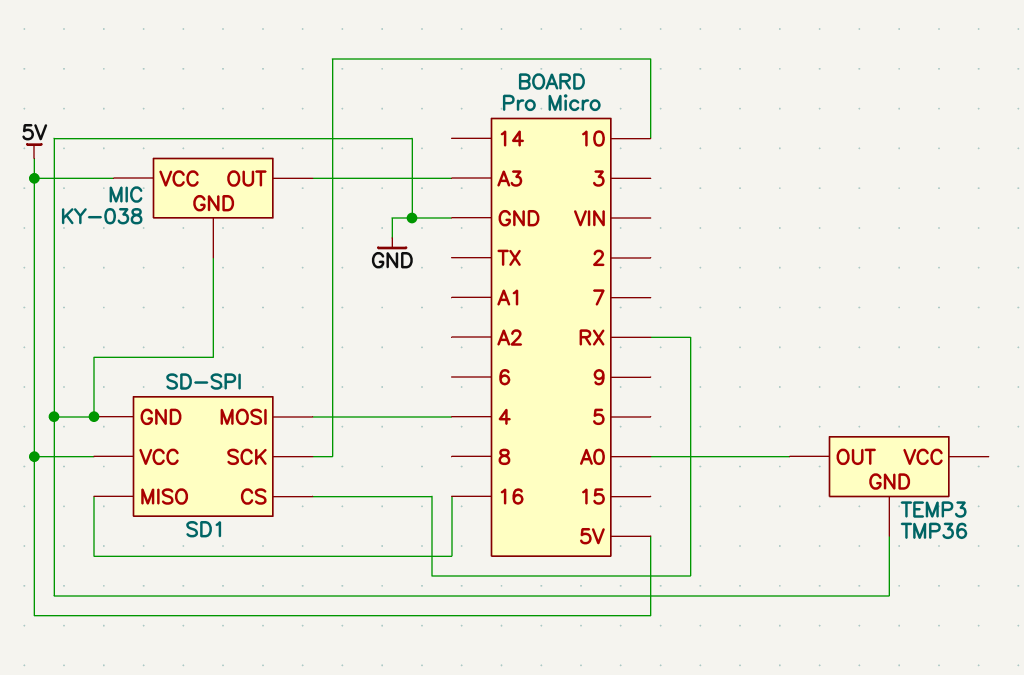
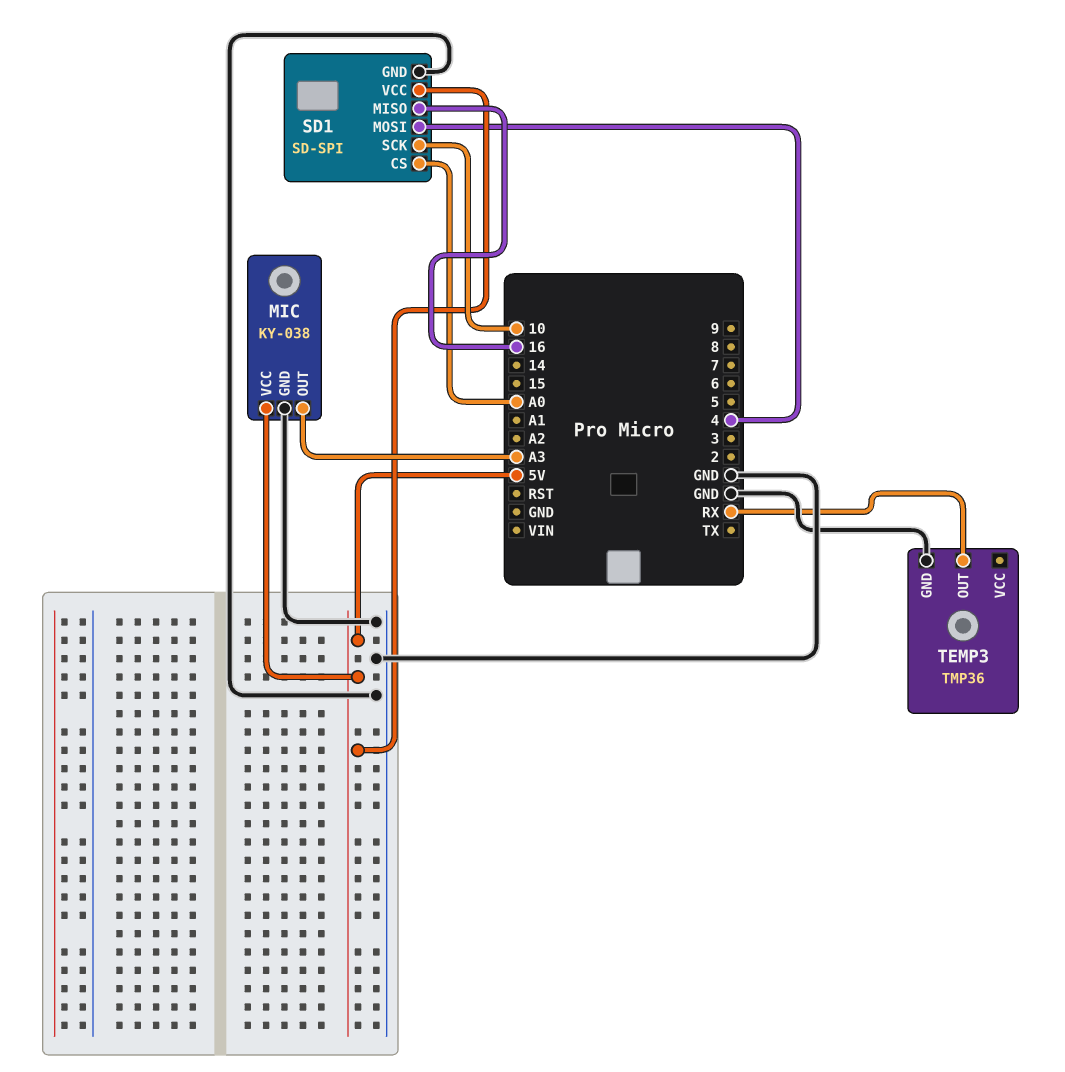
SD1 pin CS: RX -> A0
TEMP3 pin OUT: A0 -> RX

